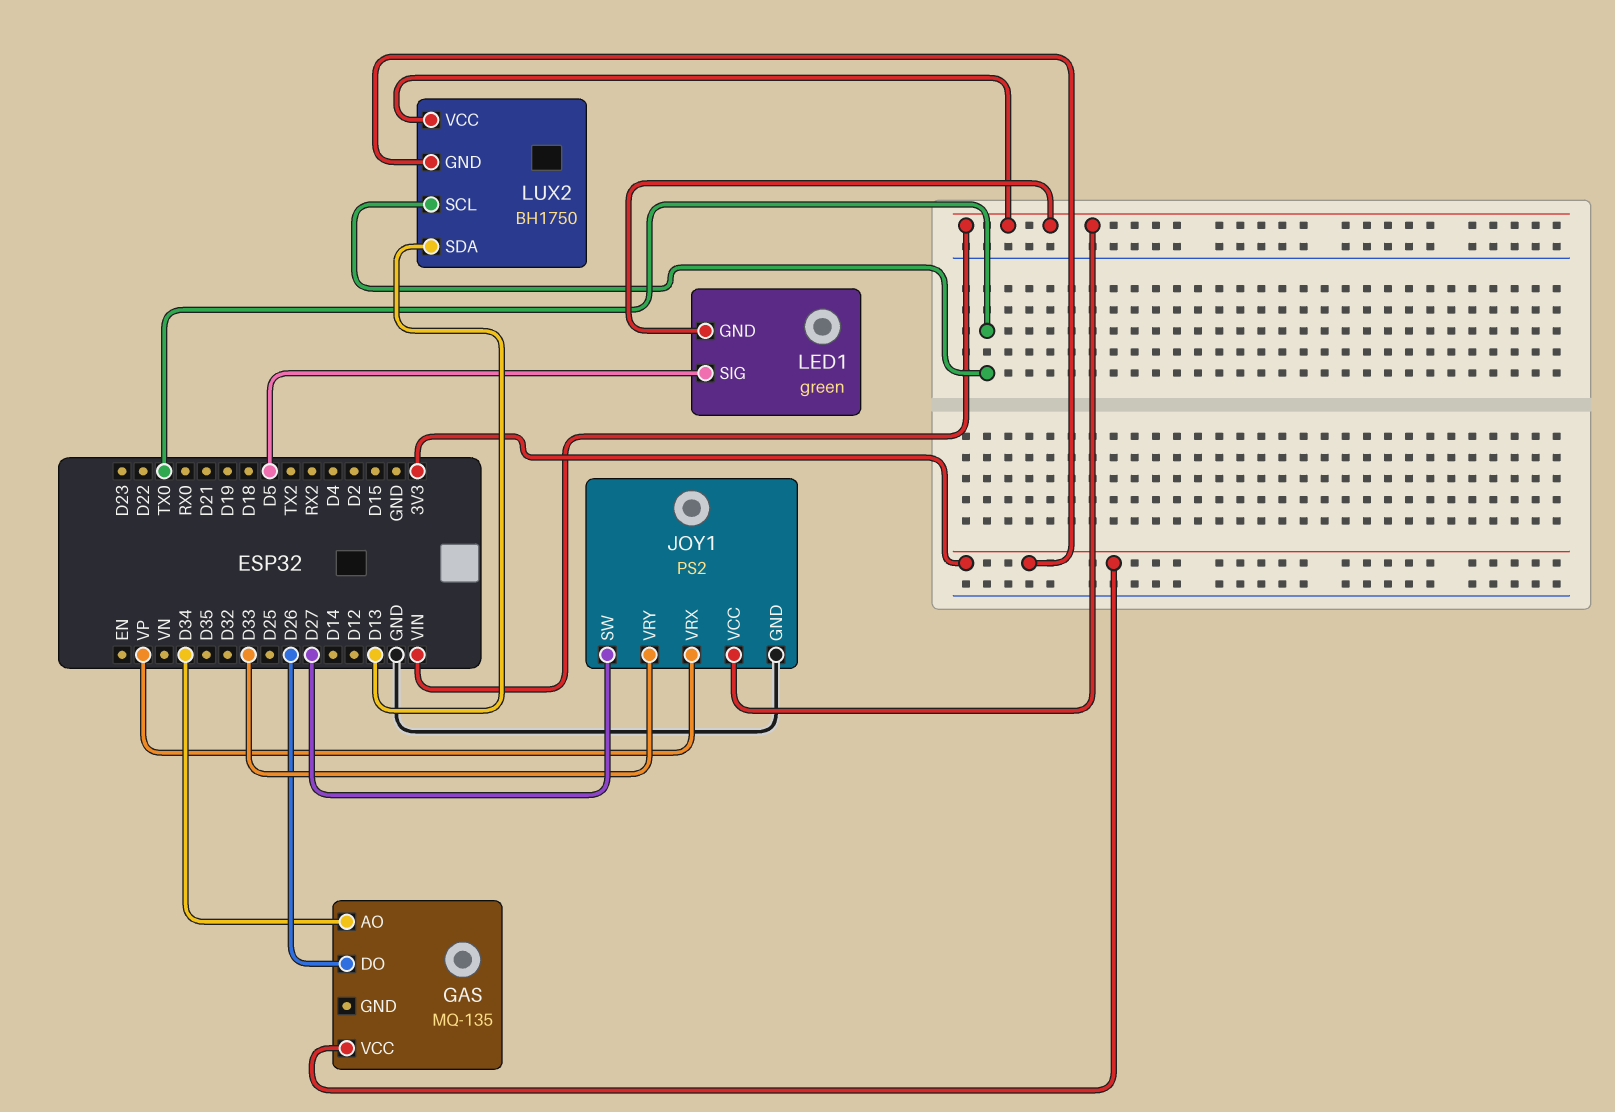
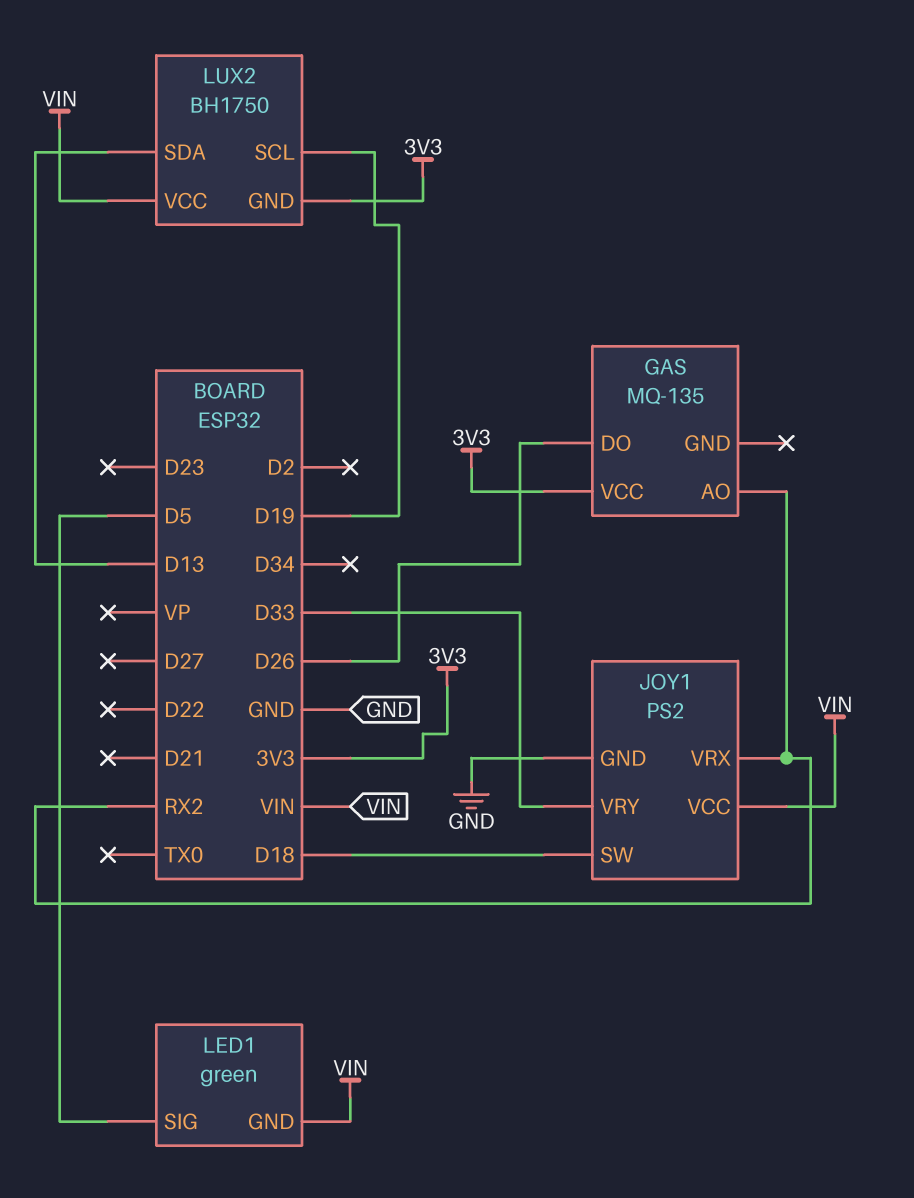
GAS pin AO: D34 -> RX2
JOY1 pin SW: D27 -> D18
JOY1 pin VRX: VP -> RX2
LUX2 pin SCL: TX0 -> D19

